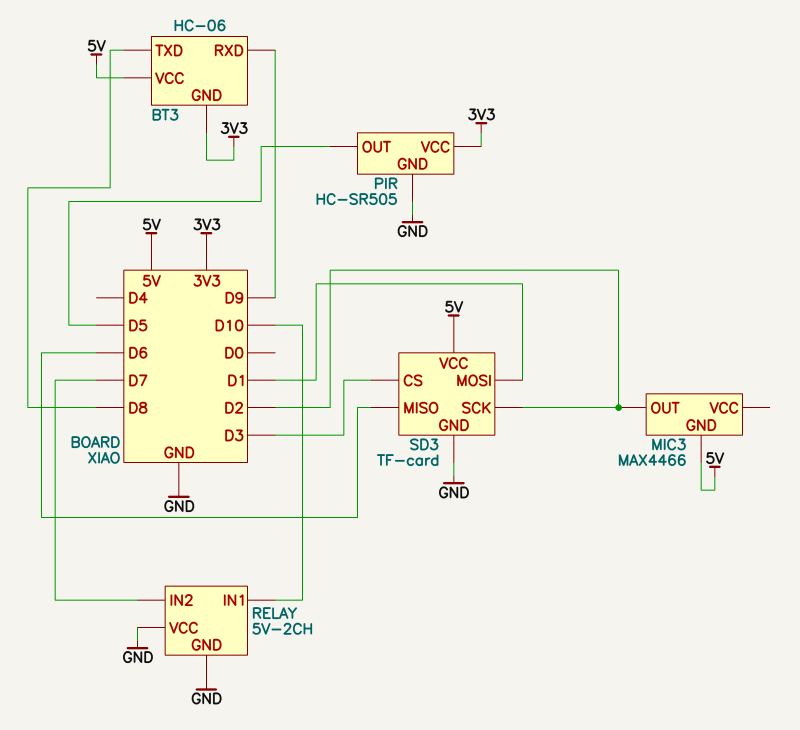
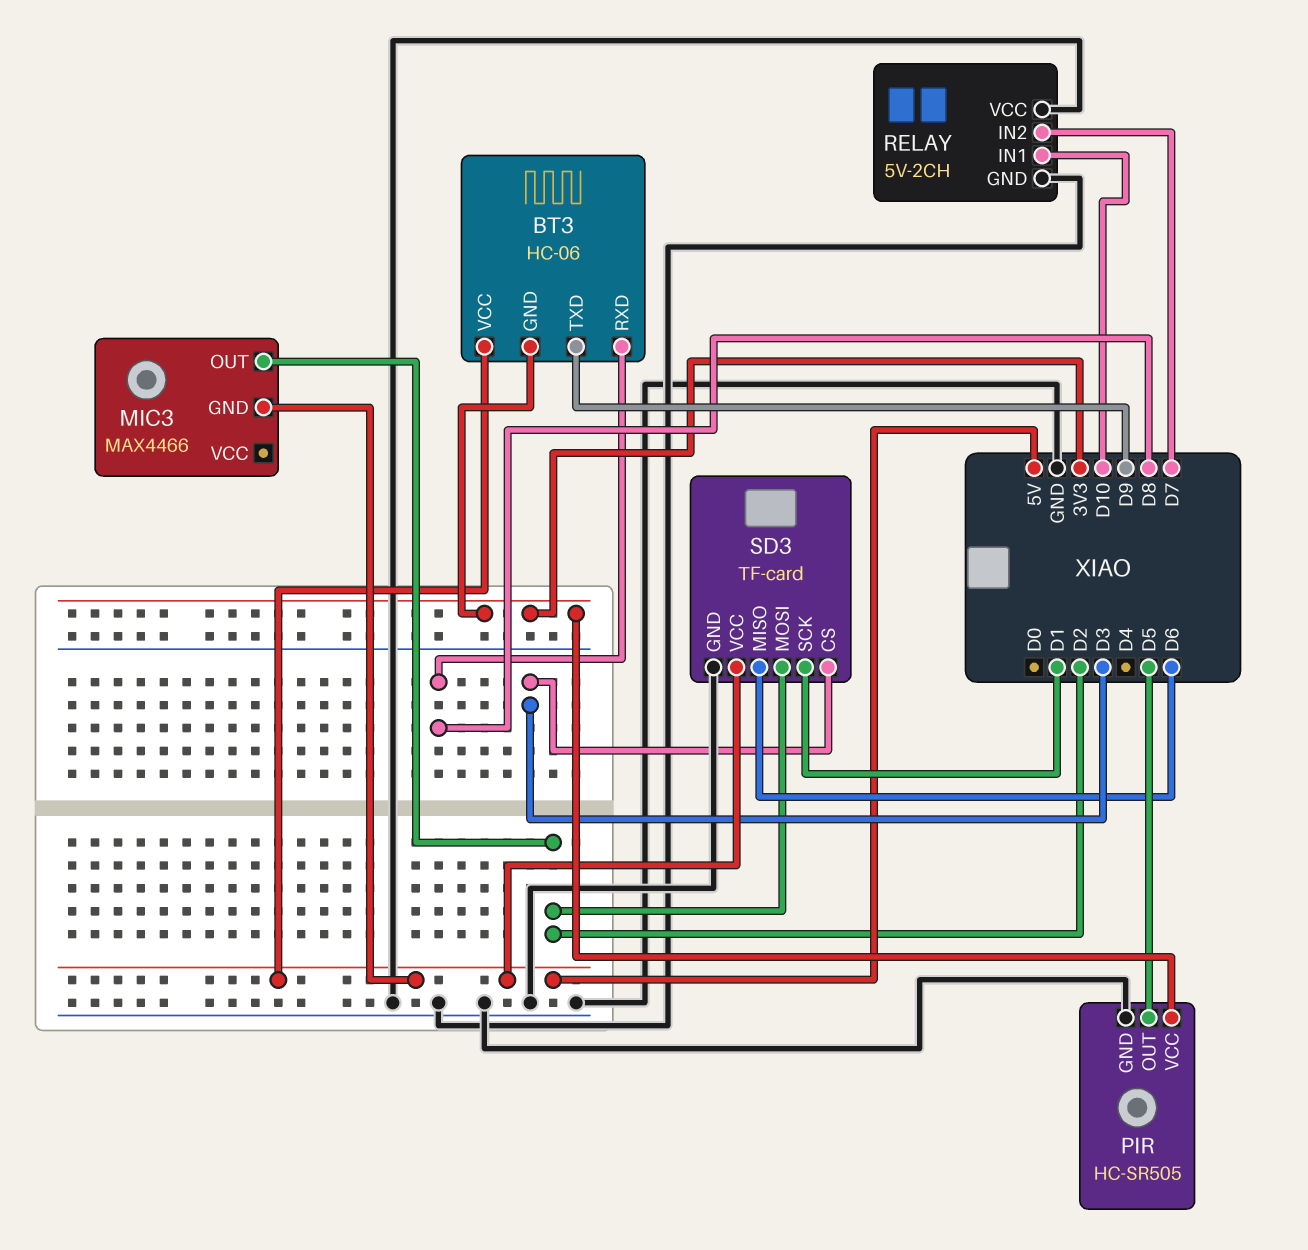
BT3 pin RXD: D9 -> D8
BT3 pin TXD: D8 -> D9
SD3 pin MOSI: D1 -> D2
SD3 pin SCK: D2 -> D1

